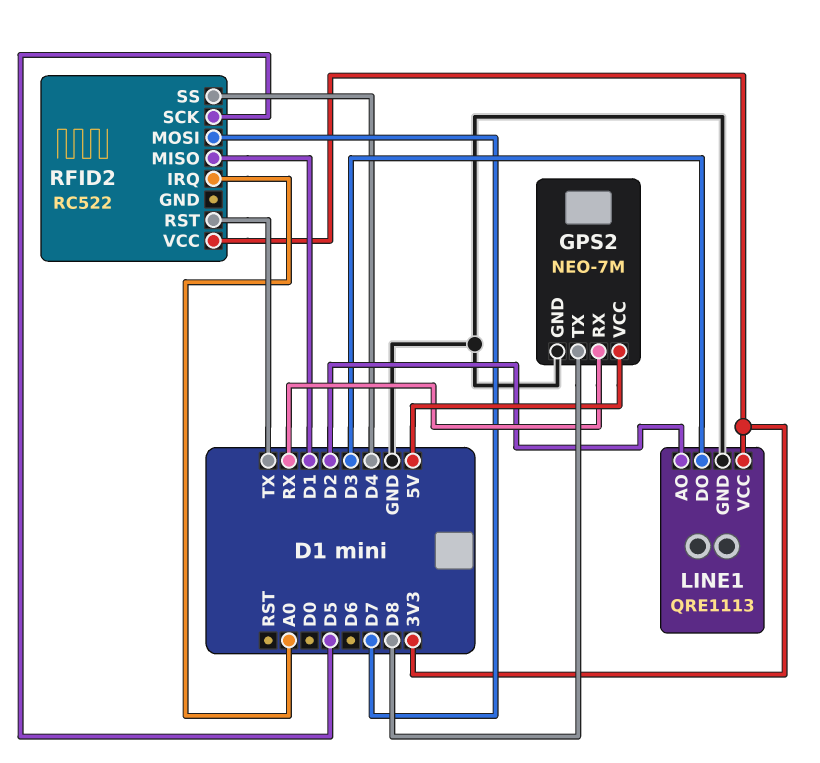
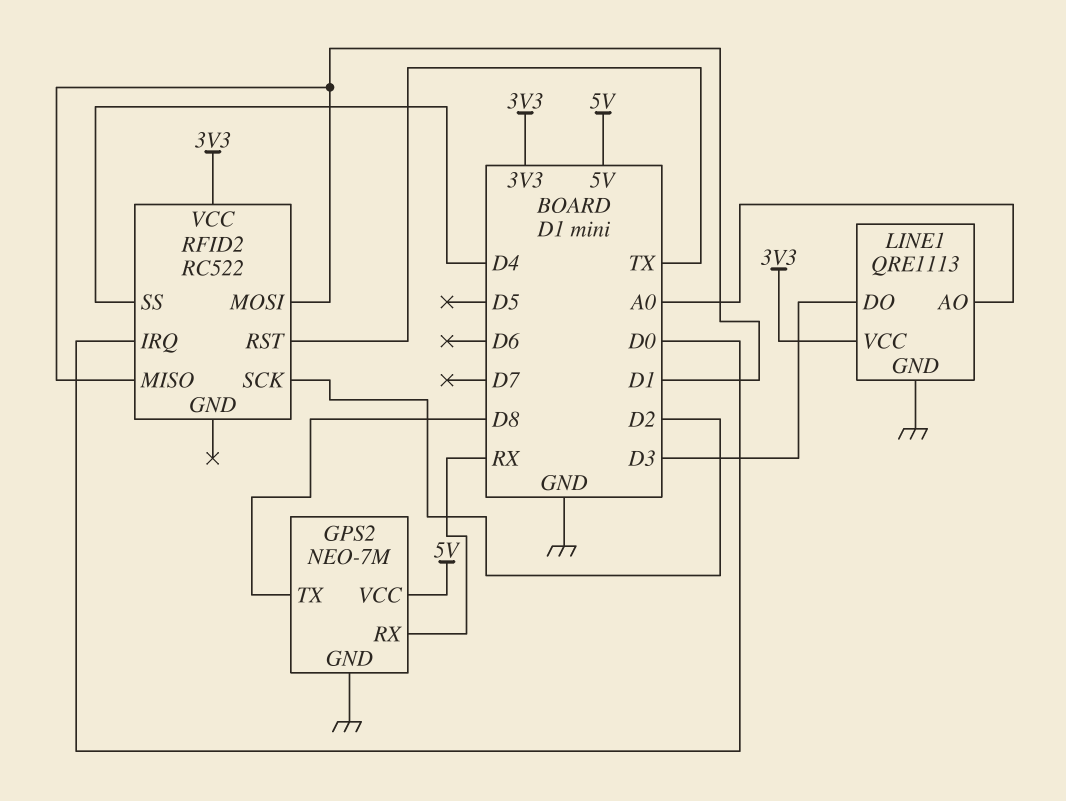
LINE1 pin AO: D2 -> A0
RFID2 pin IRQ: A0 -> D0
RFID2 pin MOSI: D7 -> D1
RFID2 pin SCK: D5 -> D2

